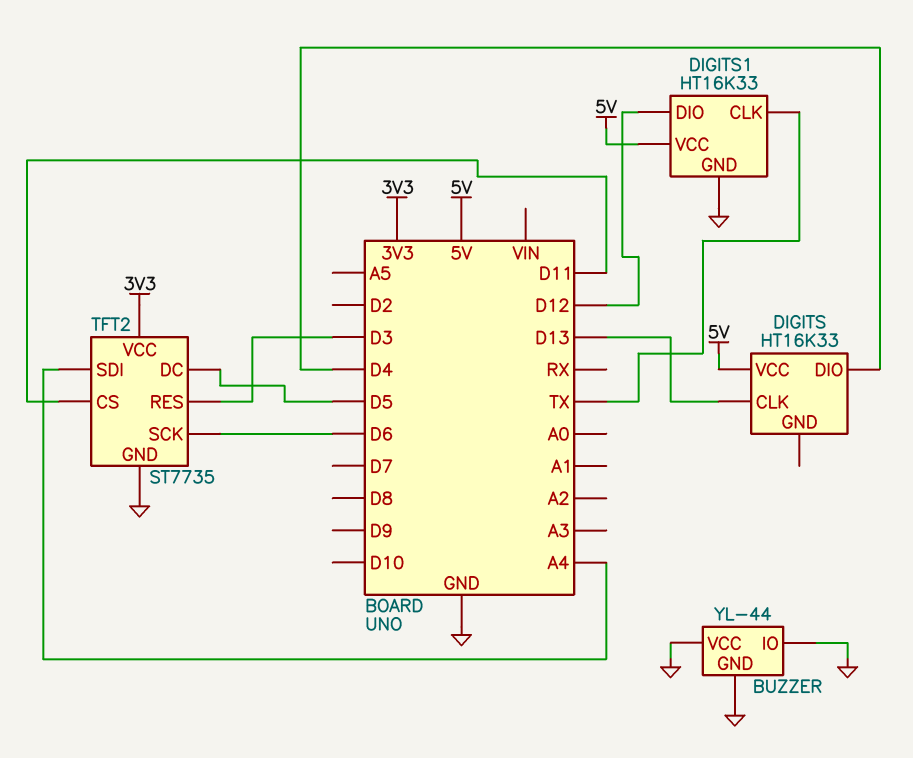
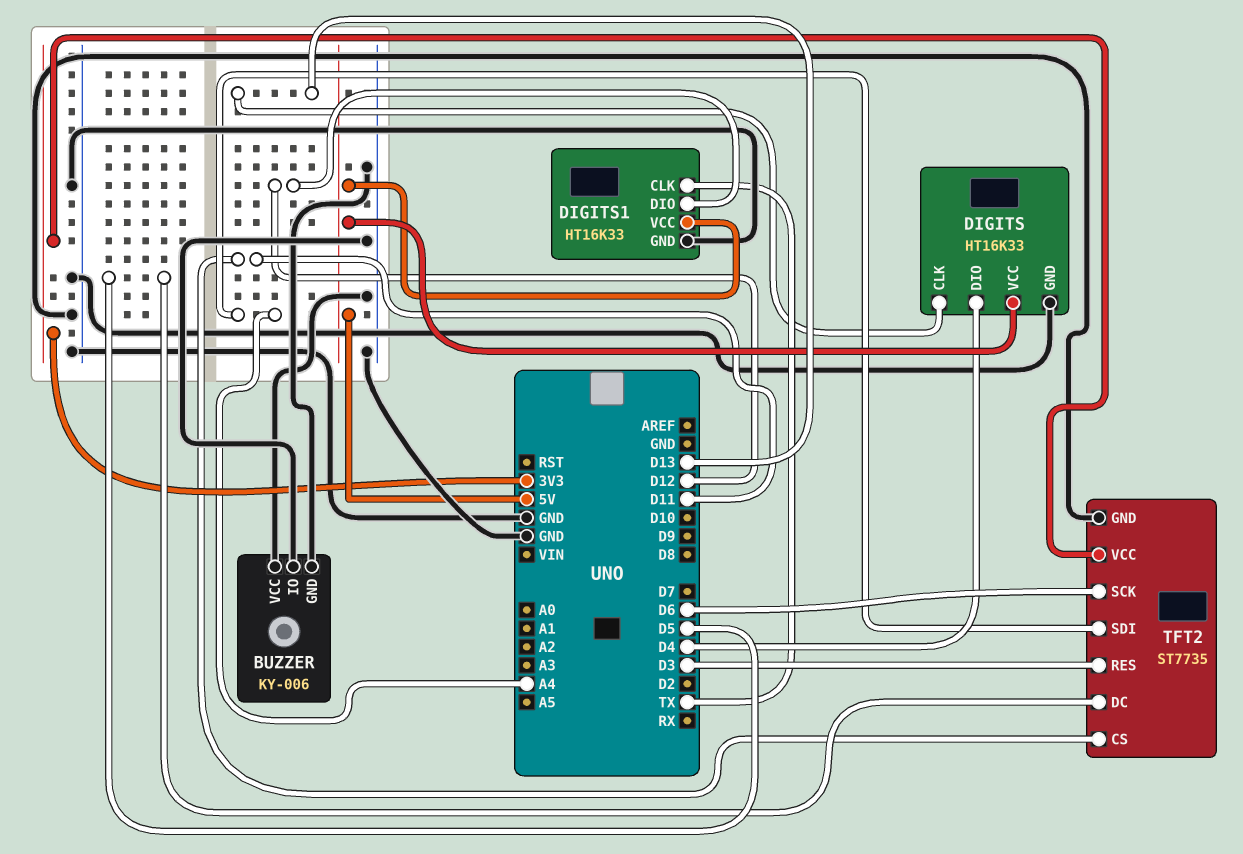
BUZZER: YL-44 -> KY-006
DIGITS pin GND: none -> GND

